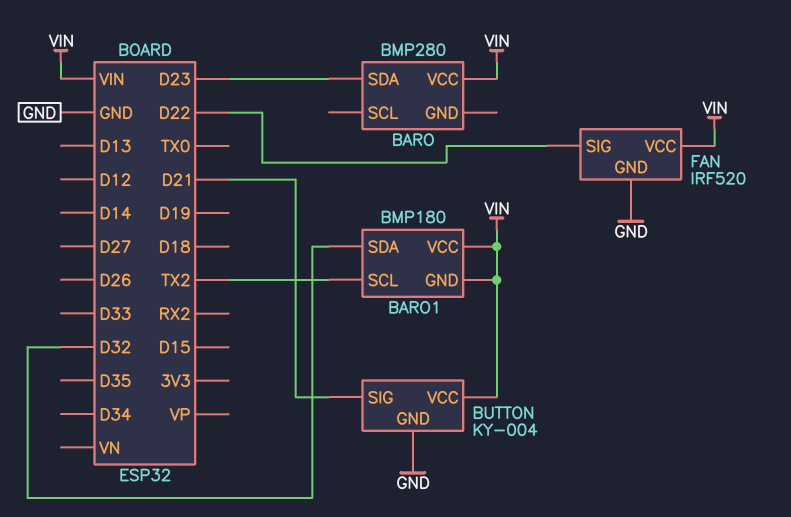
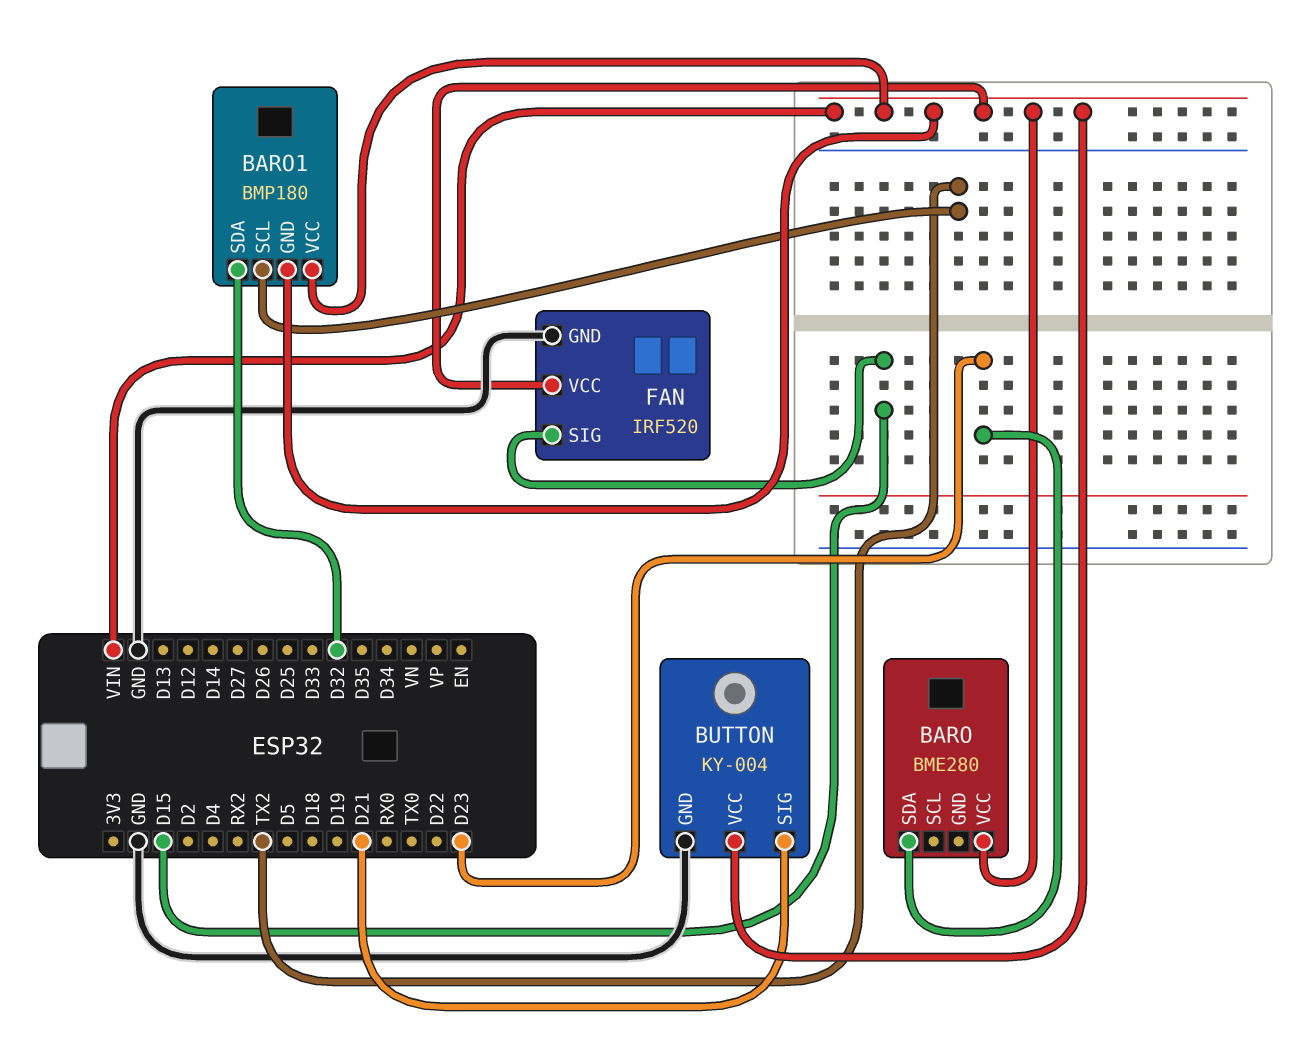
BARO: BMP280 -> BME280
FAN pin SIG: D22 -> D15

